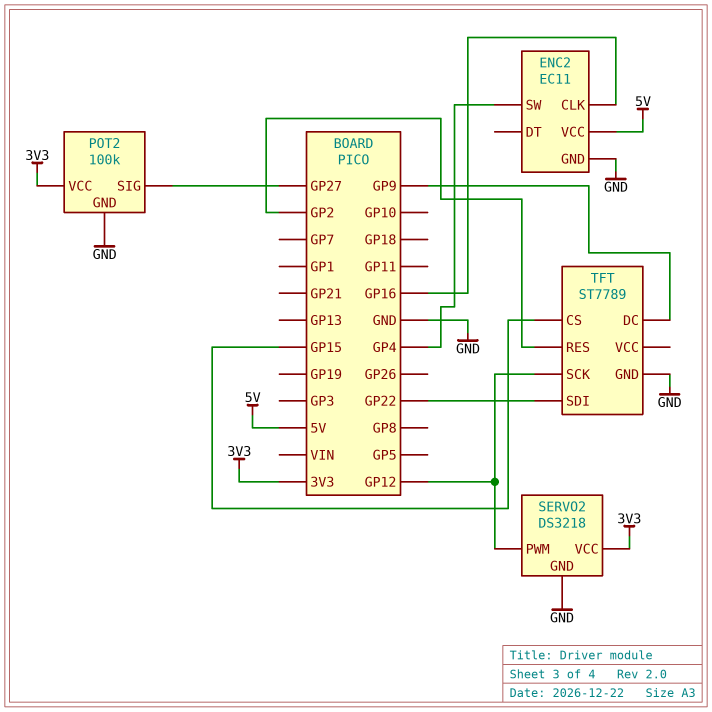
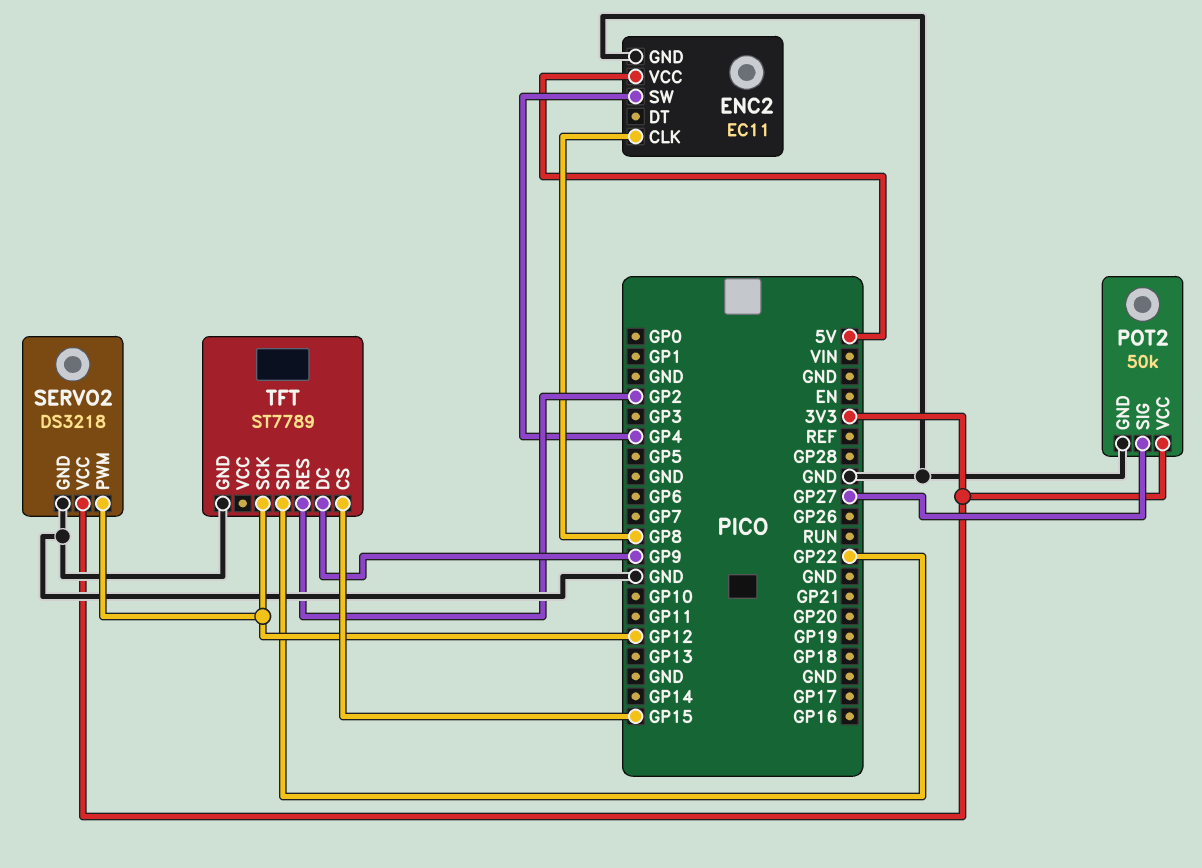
ENC2 pin CLK: GP16 -> GP8
POT2: 100k -> 50k

